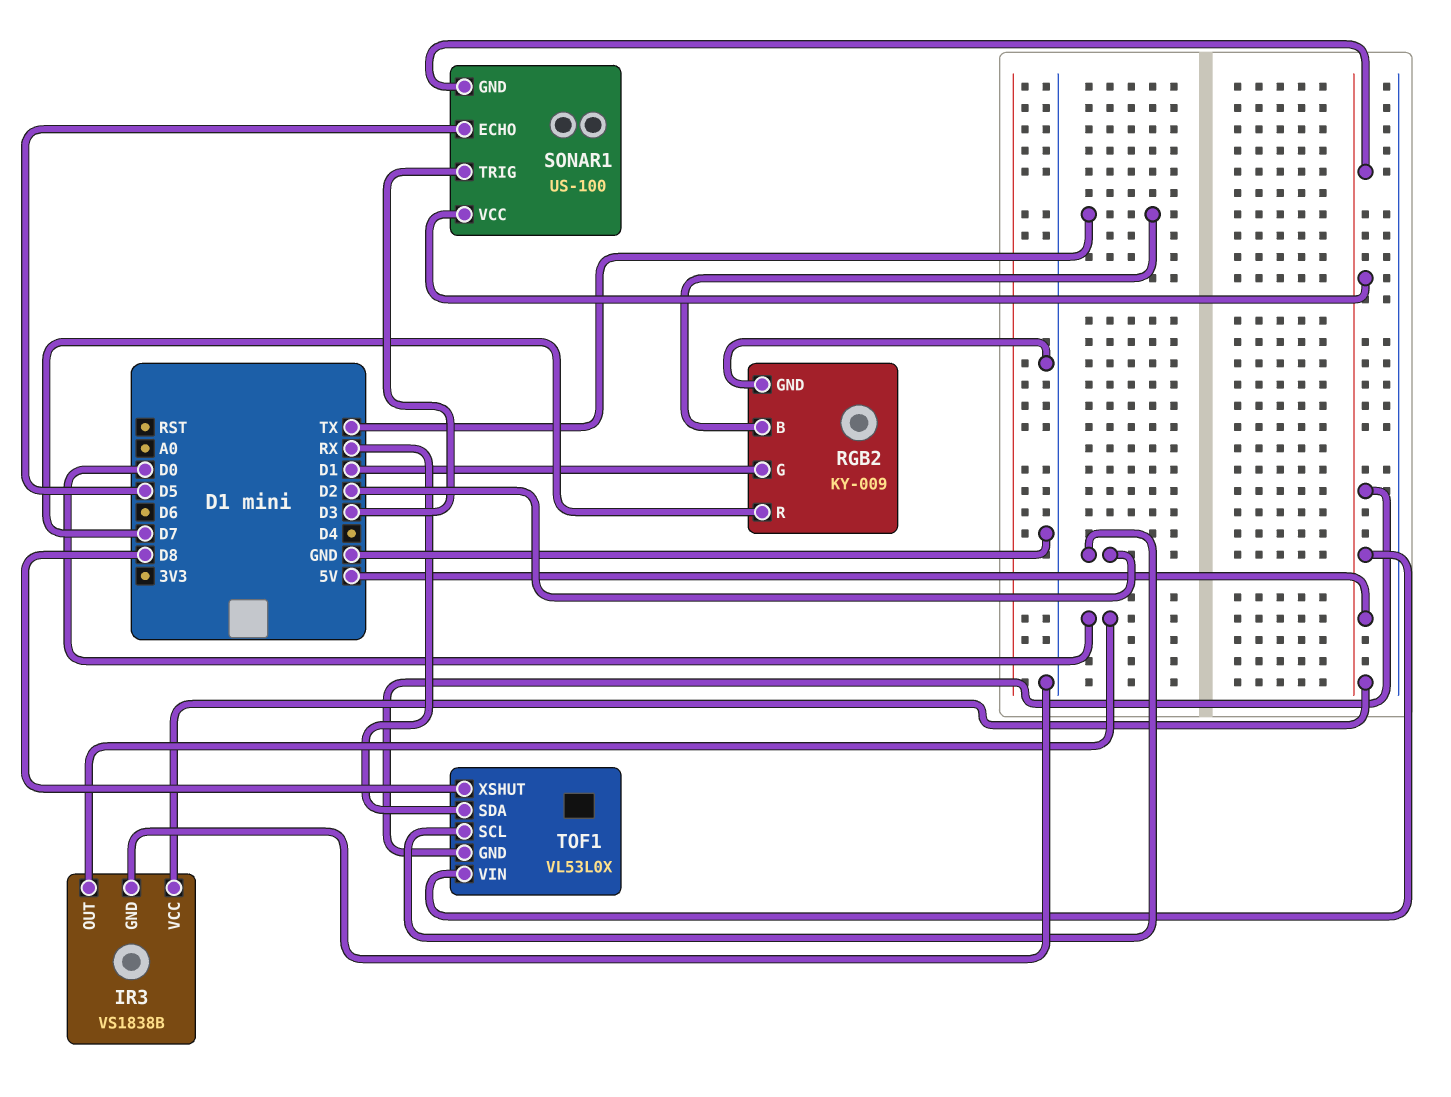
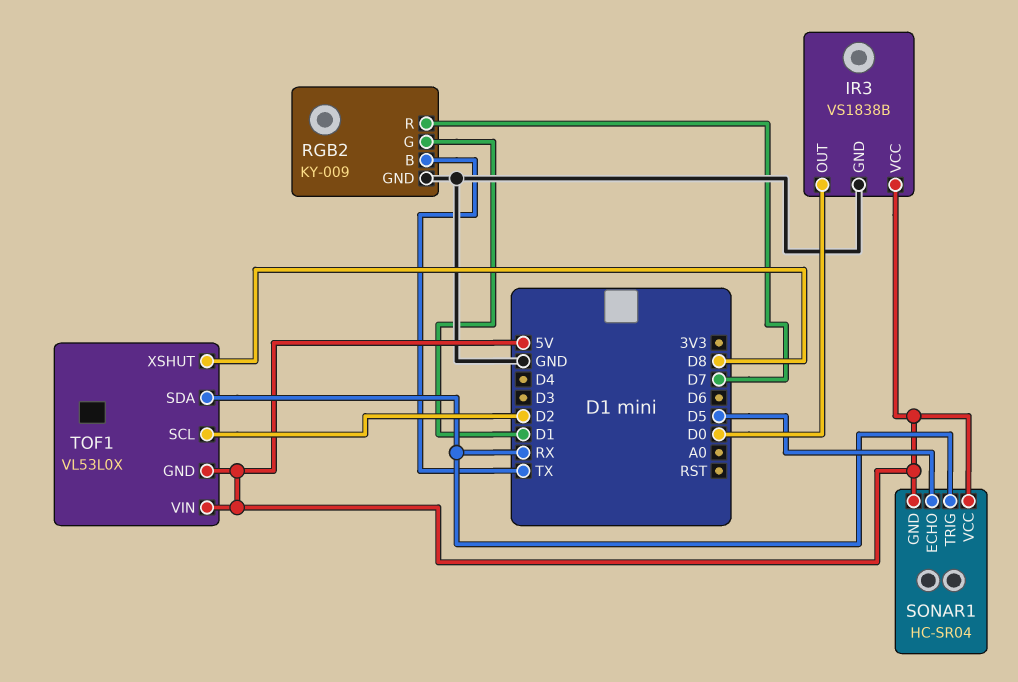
SONAR1: US-100 -> HC-SR04
SONAR1 pin TRIG: D3 -> RX

